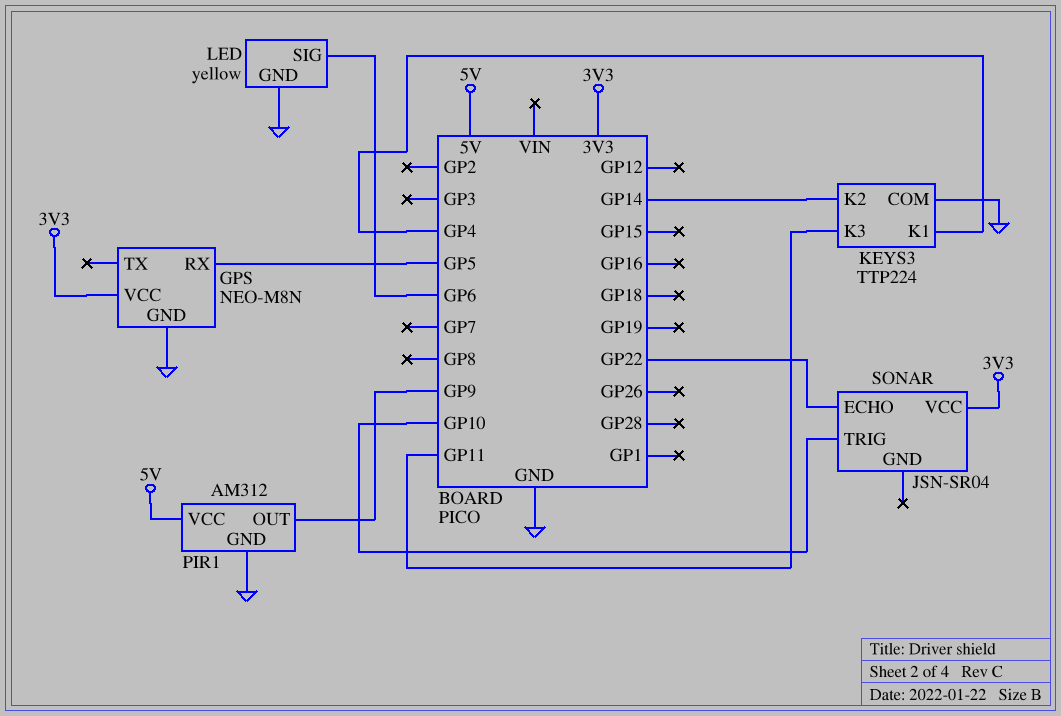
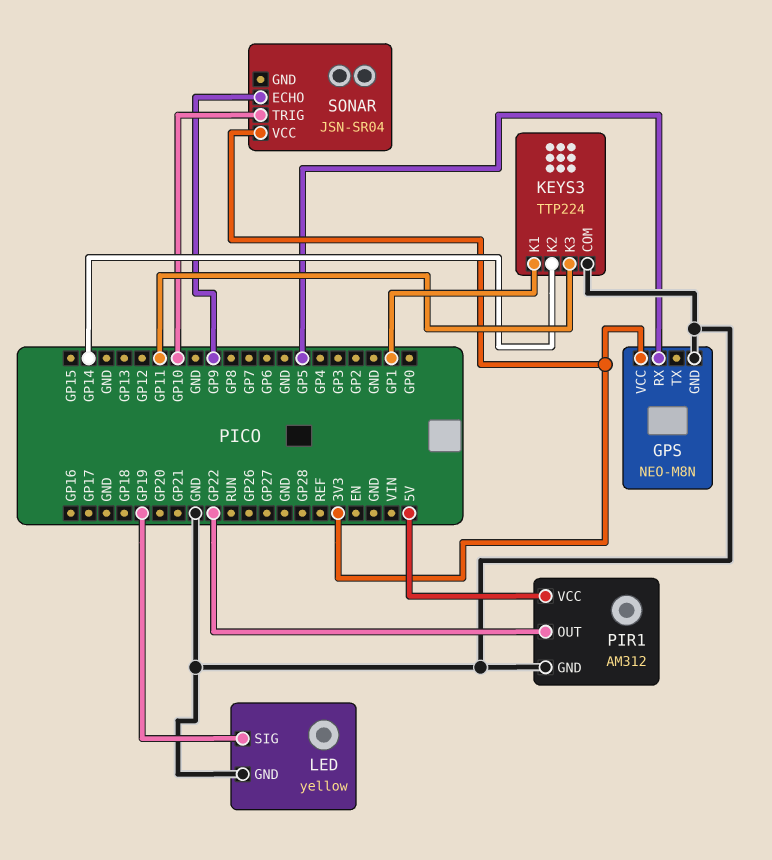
KEYS3 pin K1: GP4 -> GP1
LED pin SIG: GP6 -> GP19
PIR1 pin OUT: GP9 -> GP22
SONAR pin ECHO: GP22 -> GP9

